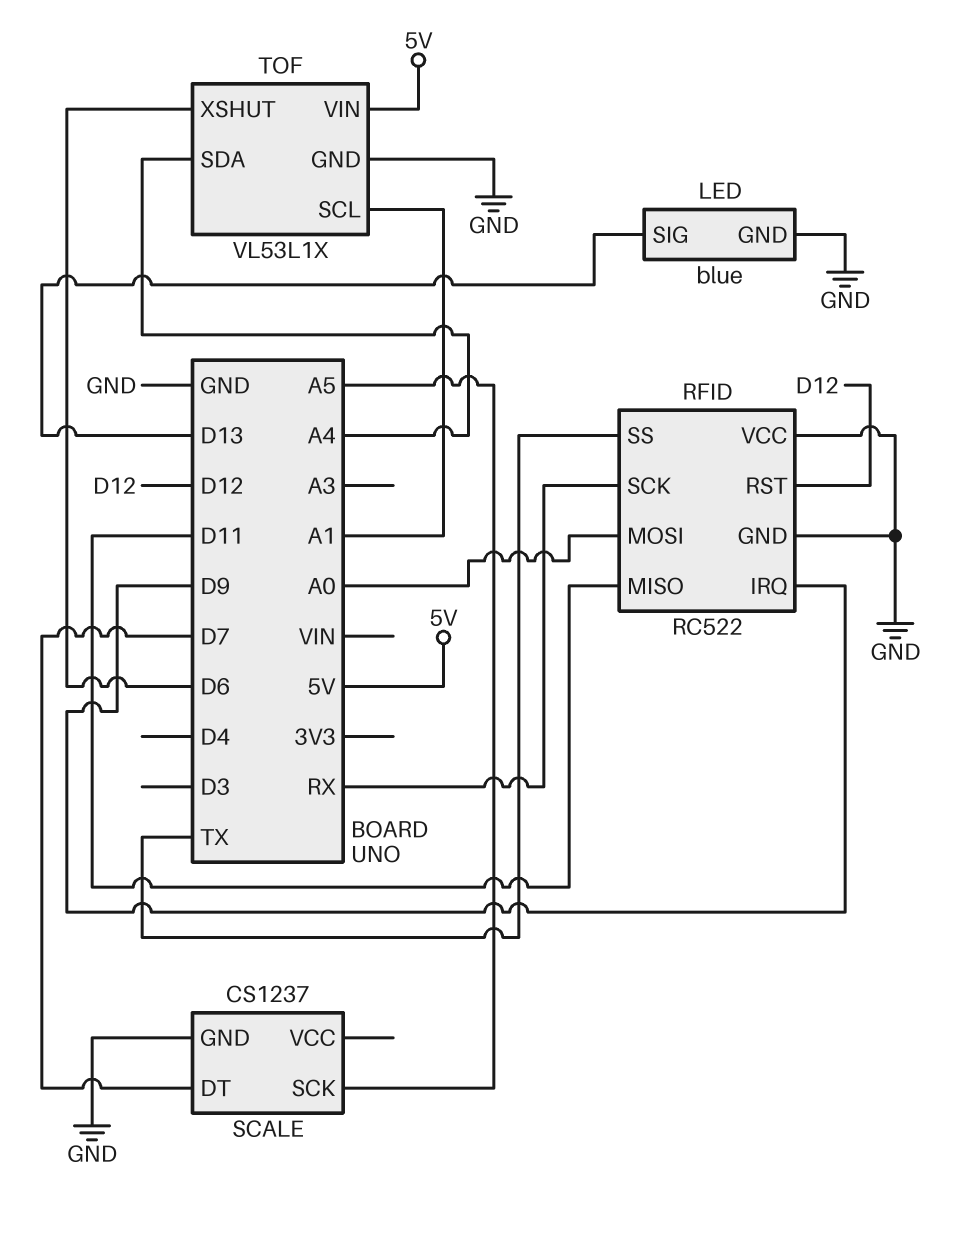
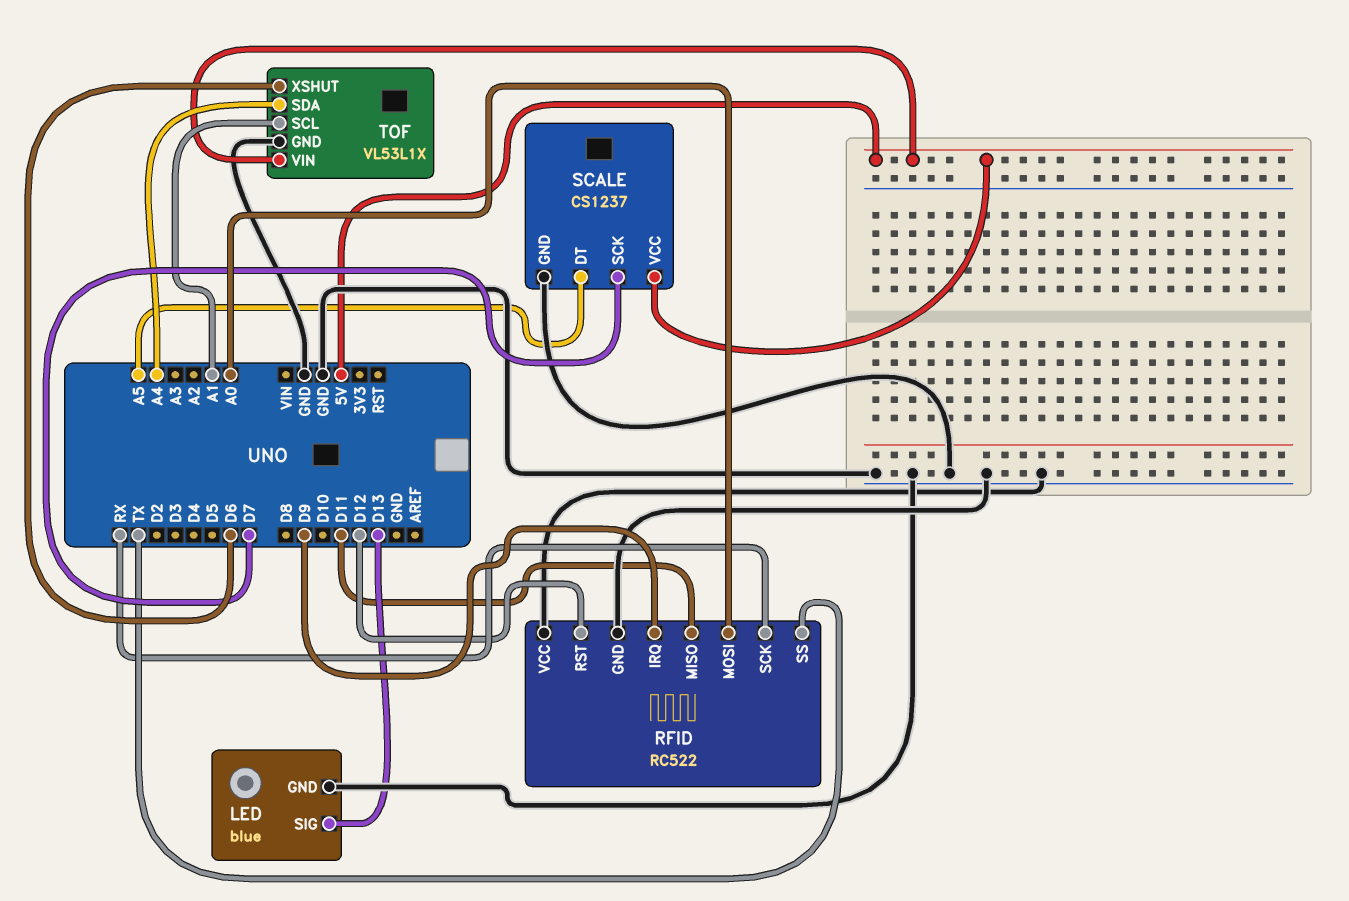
SCALE pin DT: D7 -> A5
SCALE pin SCK: A5 -> D7
SCALE pin VCC: none -> 5V

